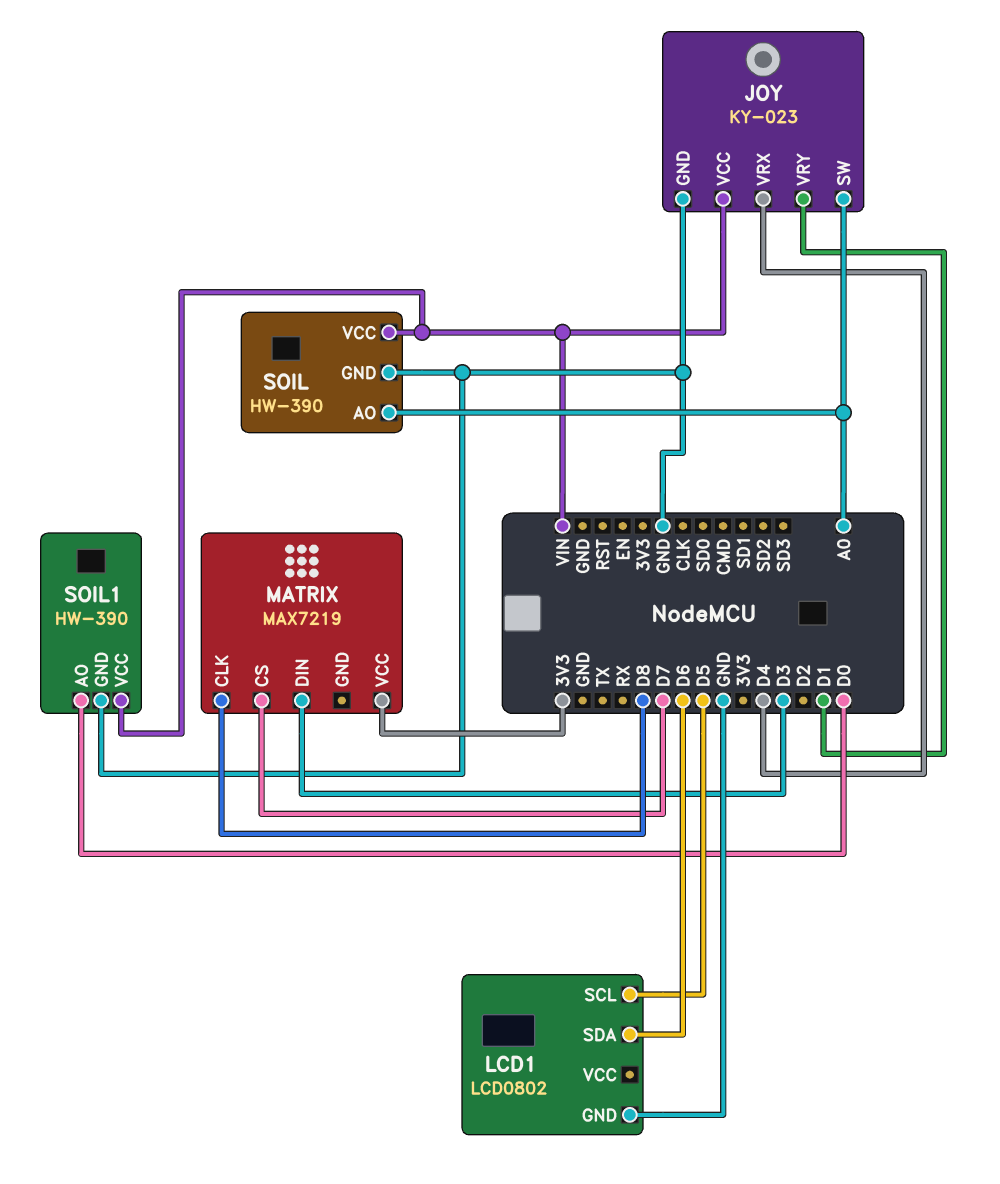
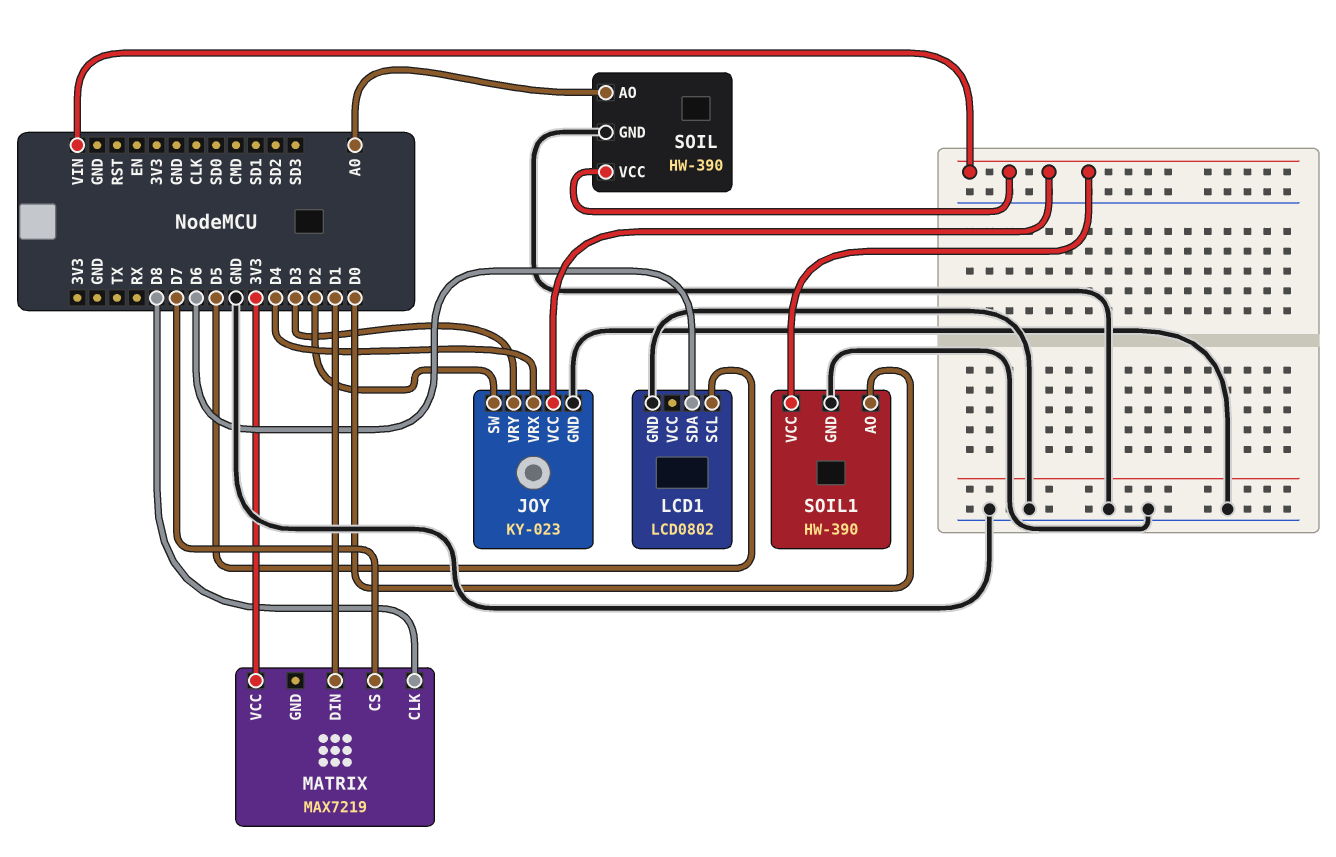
JOY pin SW: A0 -> D2
JOY pin VRY: D1 -> D3
MATRIX pin DIN: D3 -> D1

